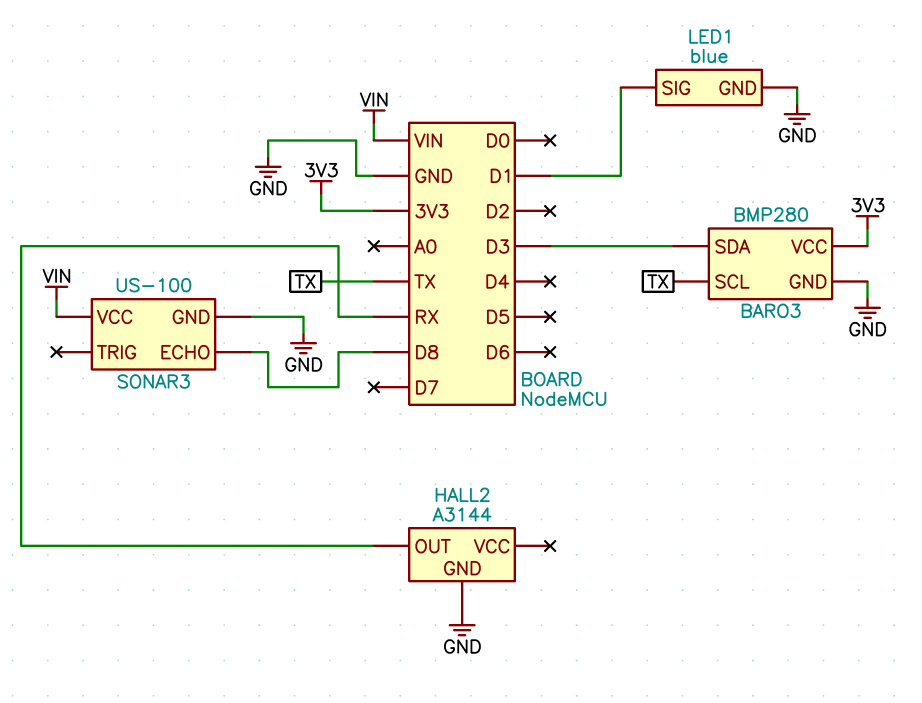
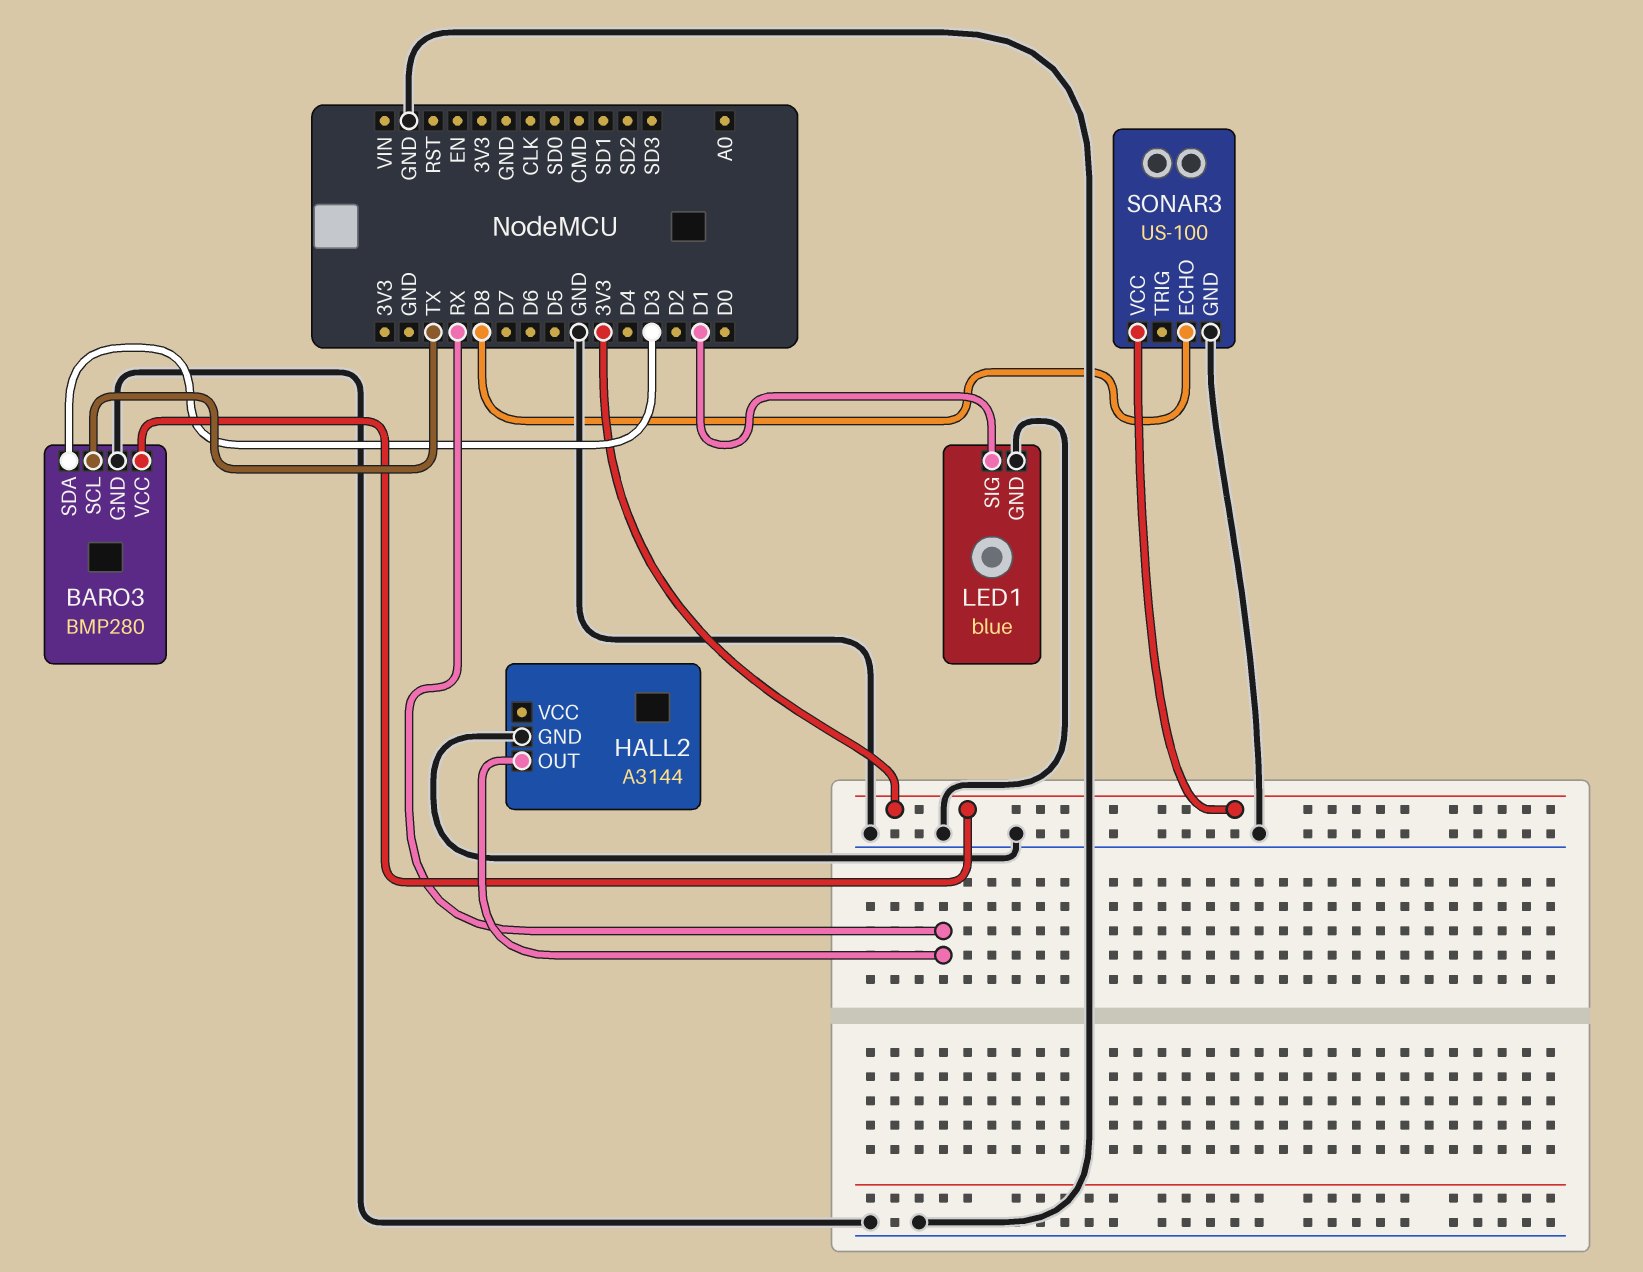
SONAR3 pin VCC: VIN -> 3V3

